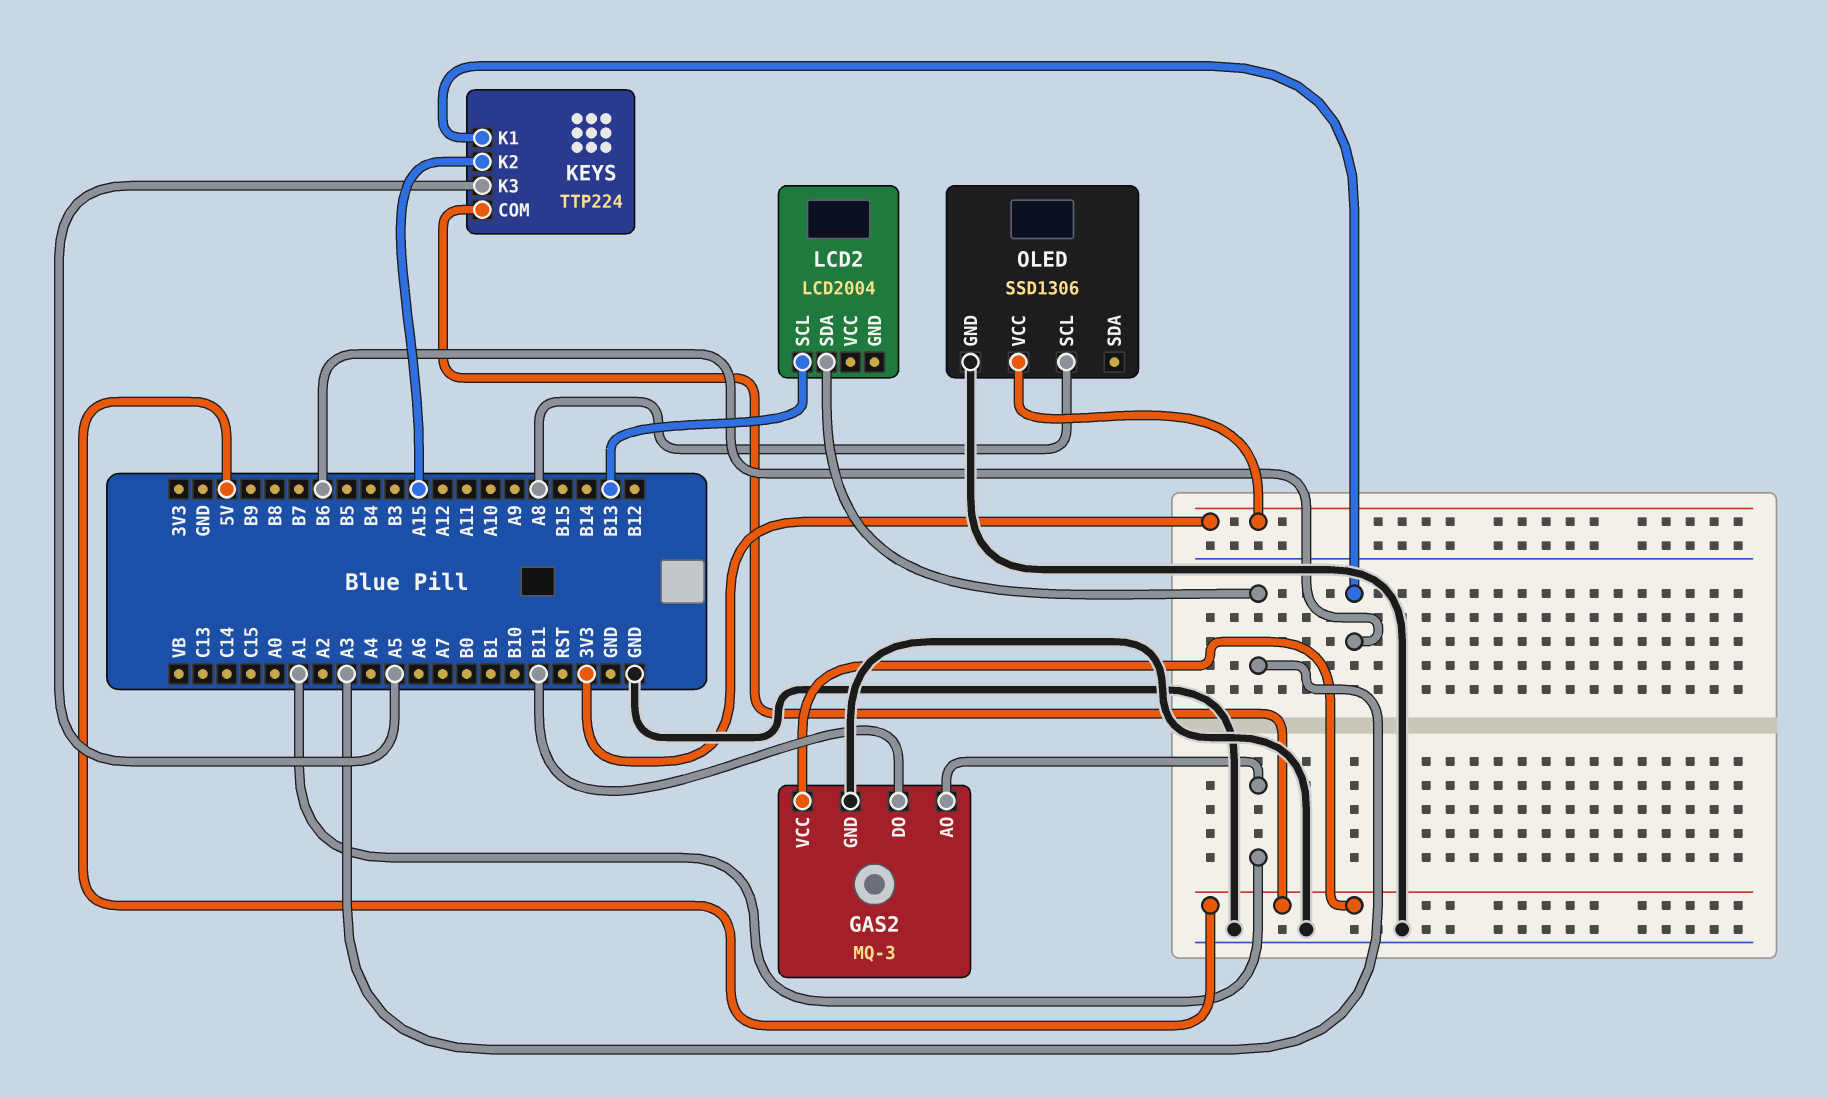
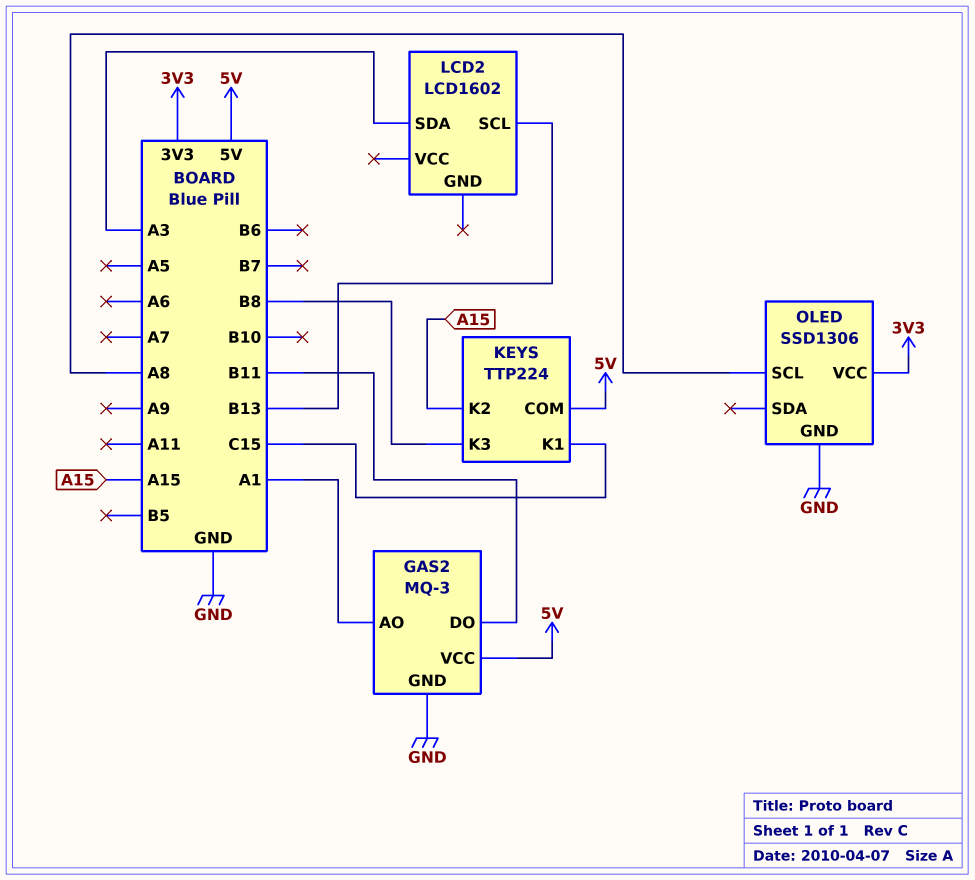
KEYS pin K1: B6 -> C15
KEYS pin K3: A5 -> B8
LCD2: LCD2004 -> LCD1602

